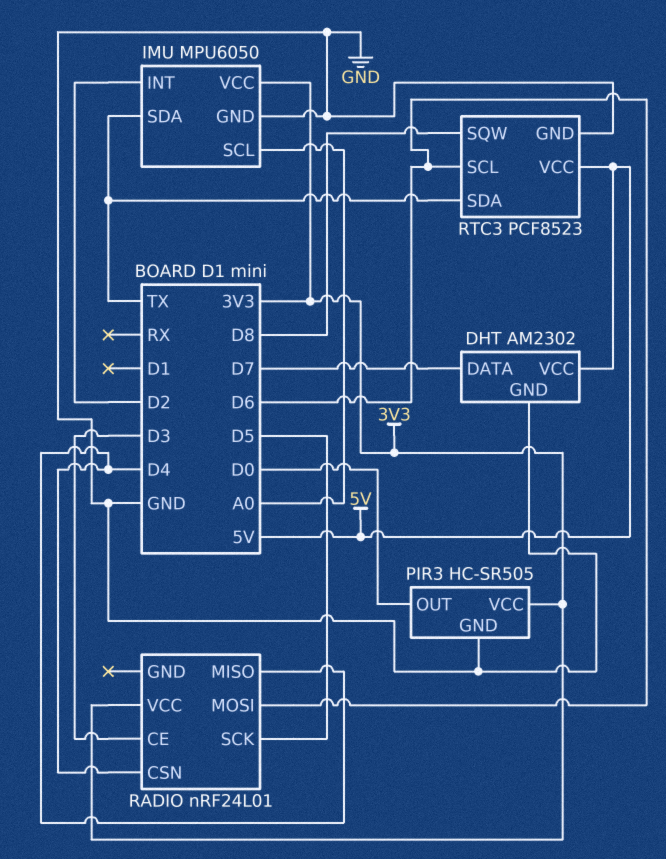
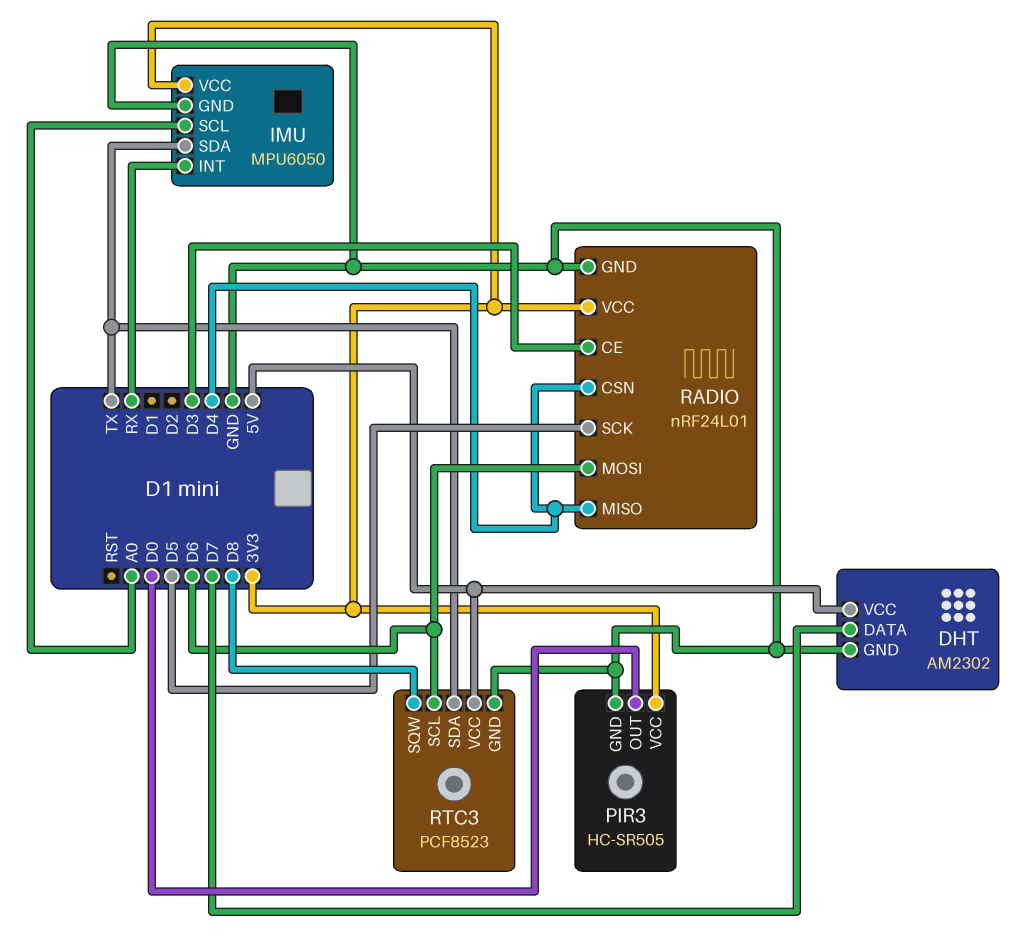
IMU pin INT: D2 -> RX
RADIO pin GND: none -> GND

